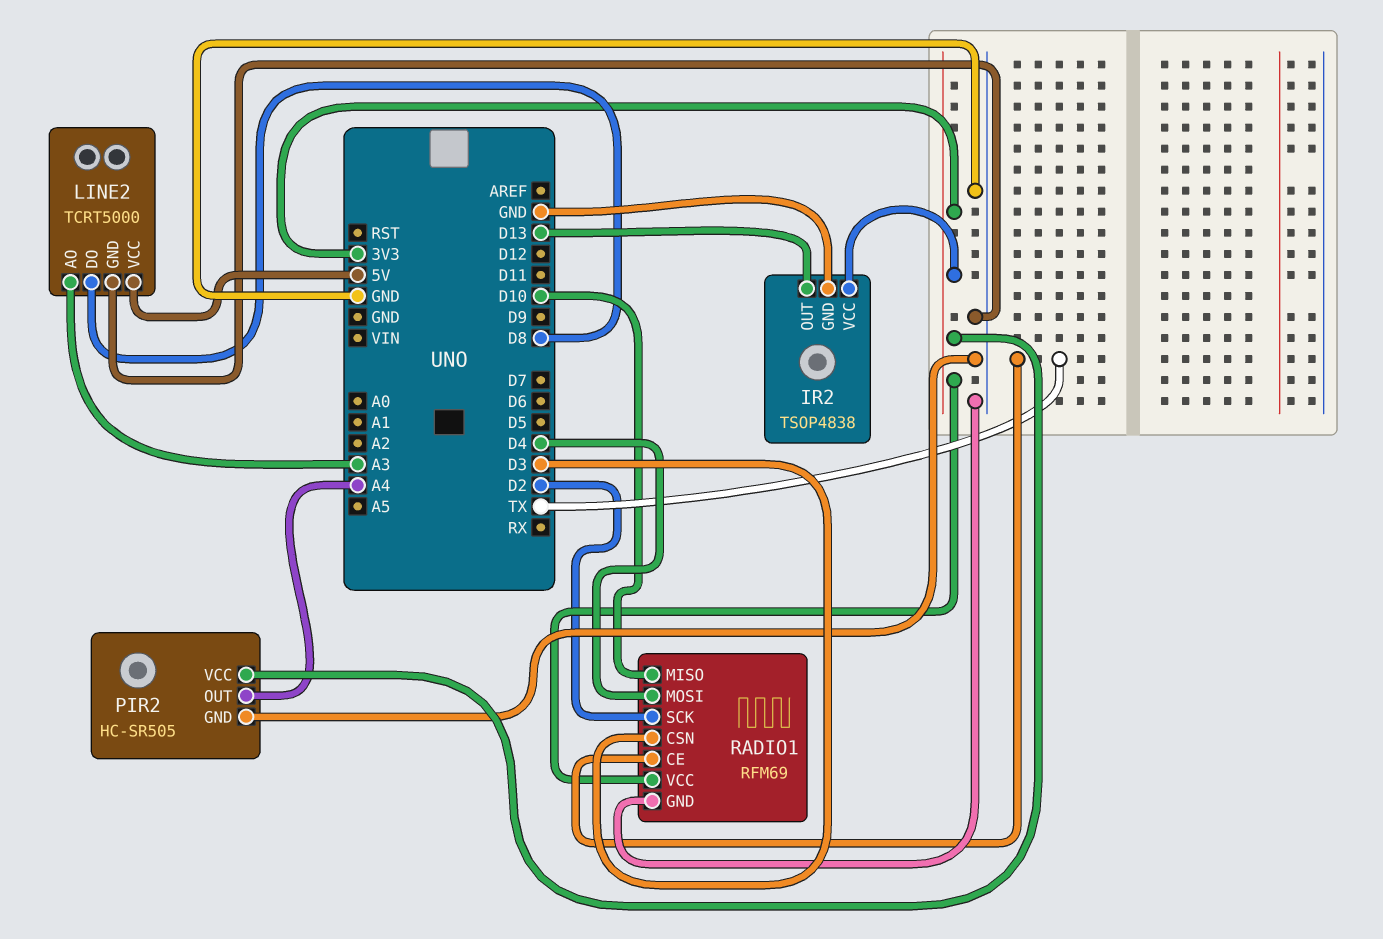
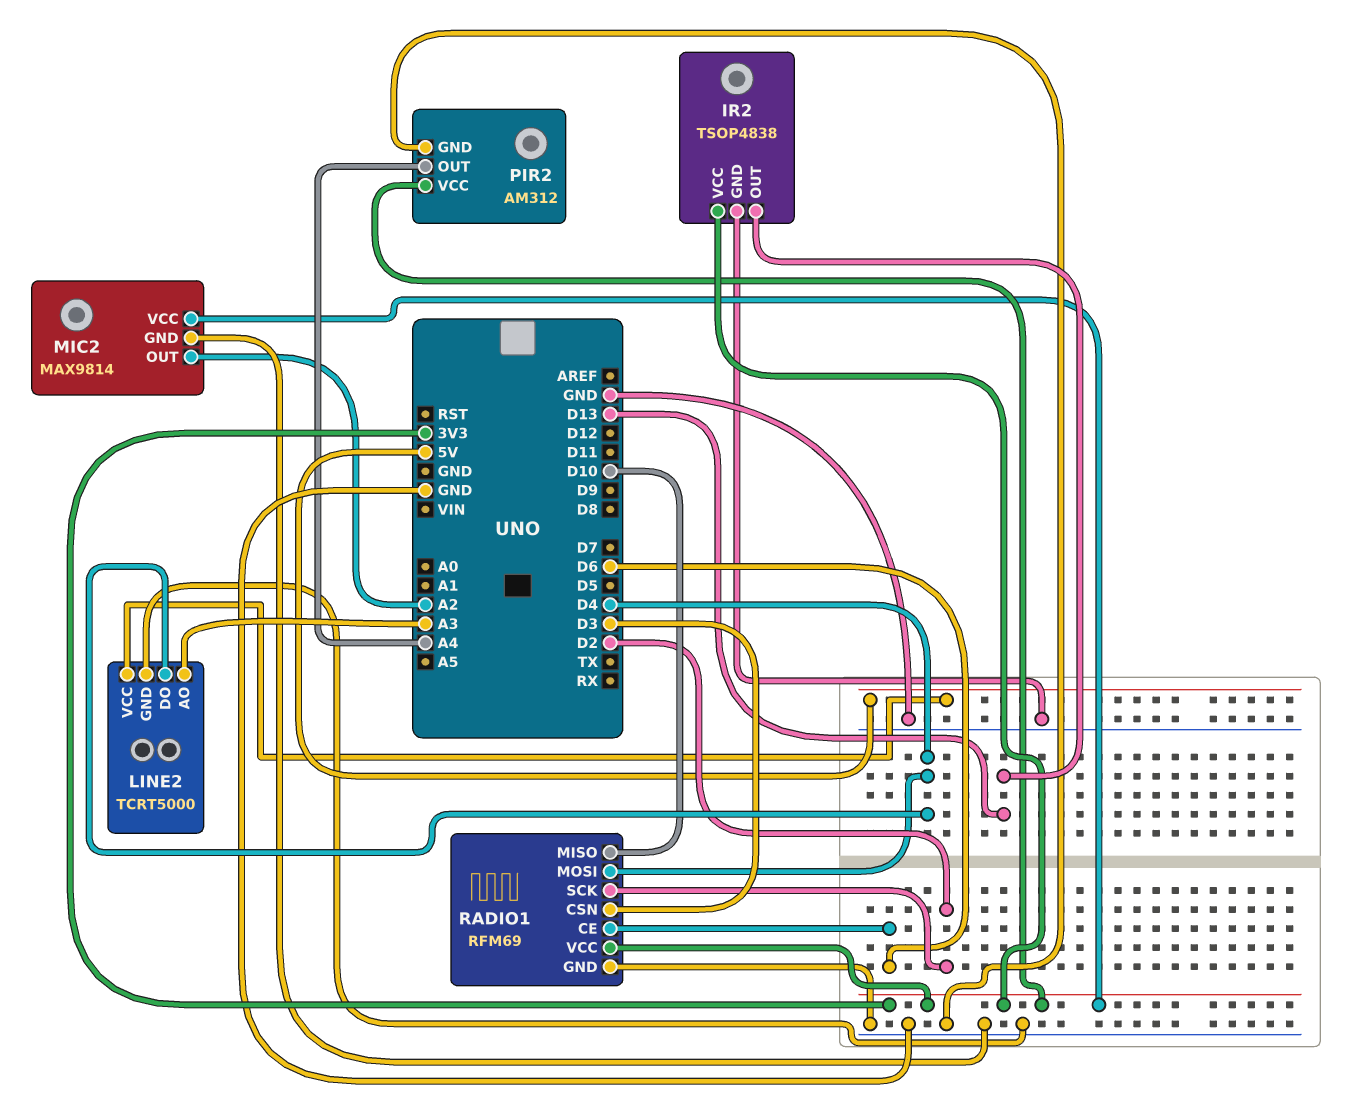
LINE2 pin DO: D8 -> D4
MIC2: none -> MAX9814
MIC2 pin GND: none -> GND
MIC2 pin OUT: none -> A2
MIC2 pin VCC: none -> 3V3
PIR2: HC-SR505 -> AM312
RADIO1 pin CE: TX -> D6

